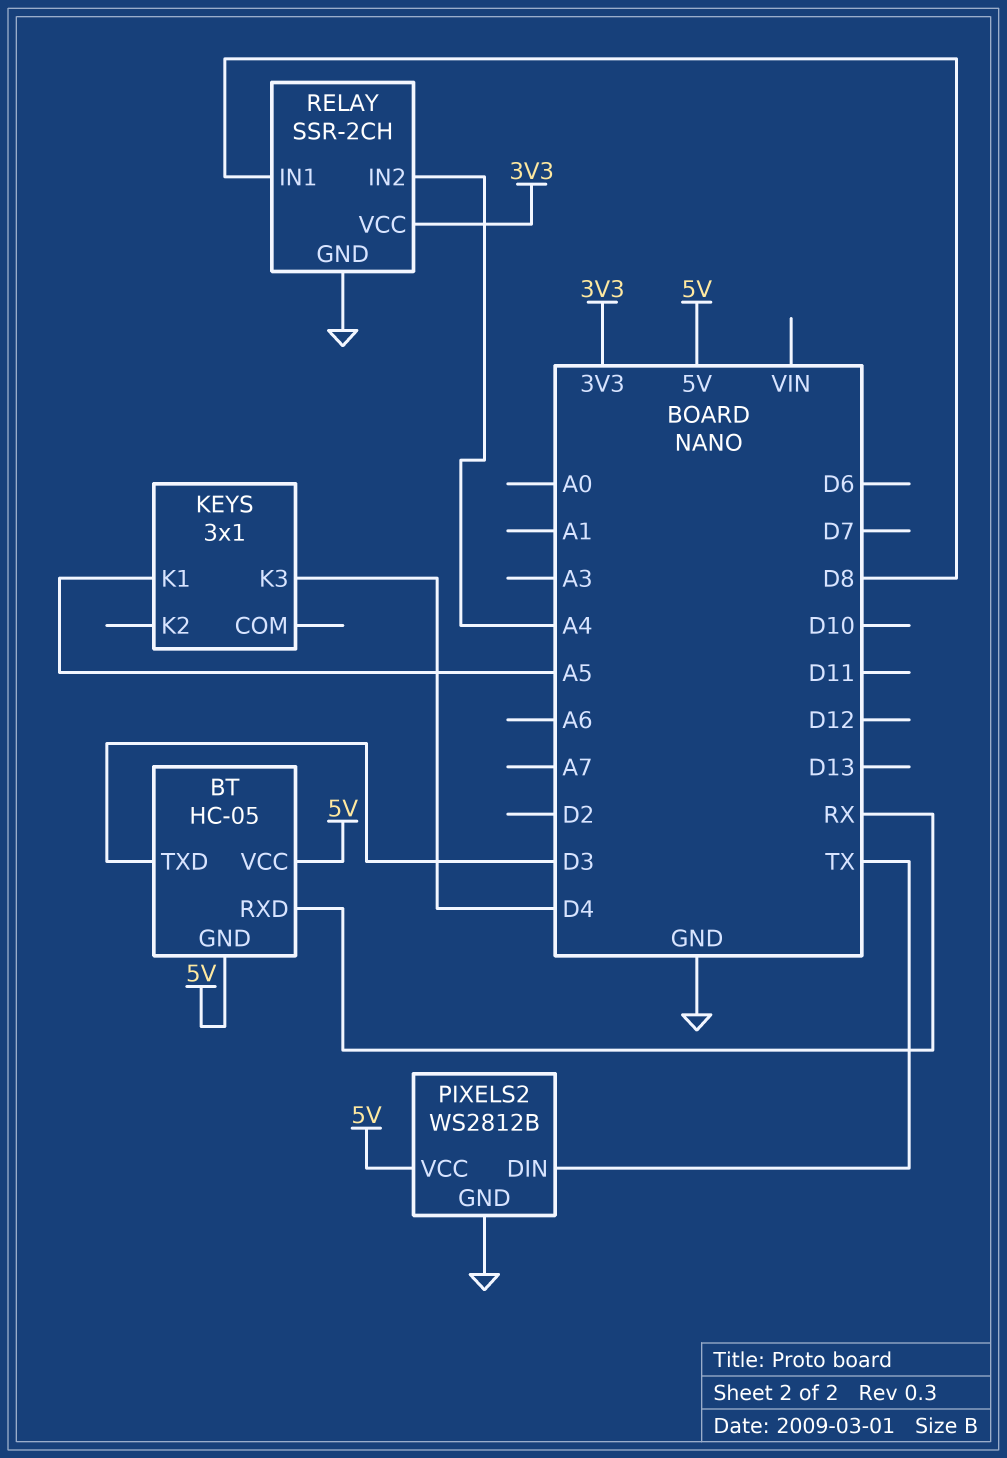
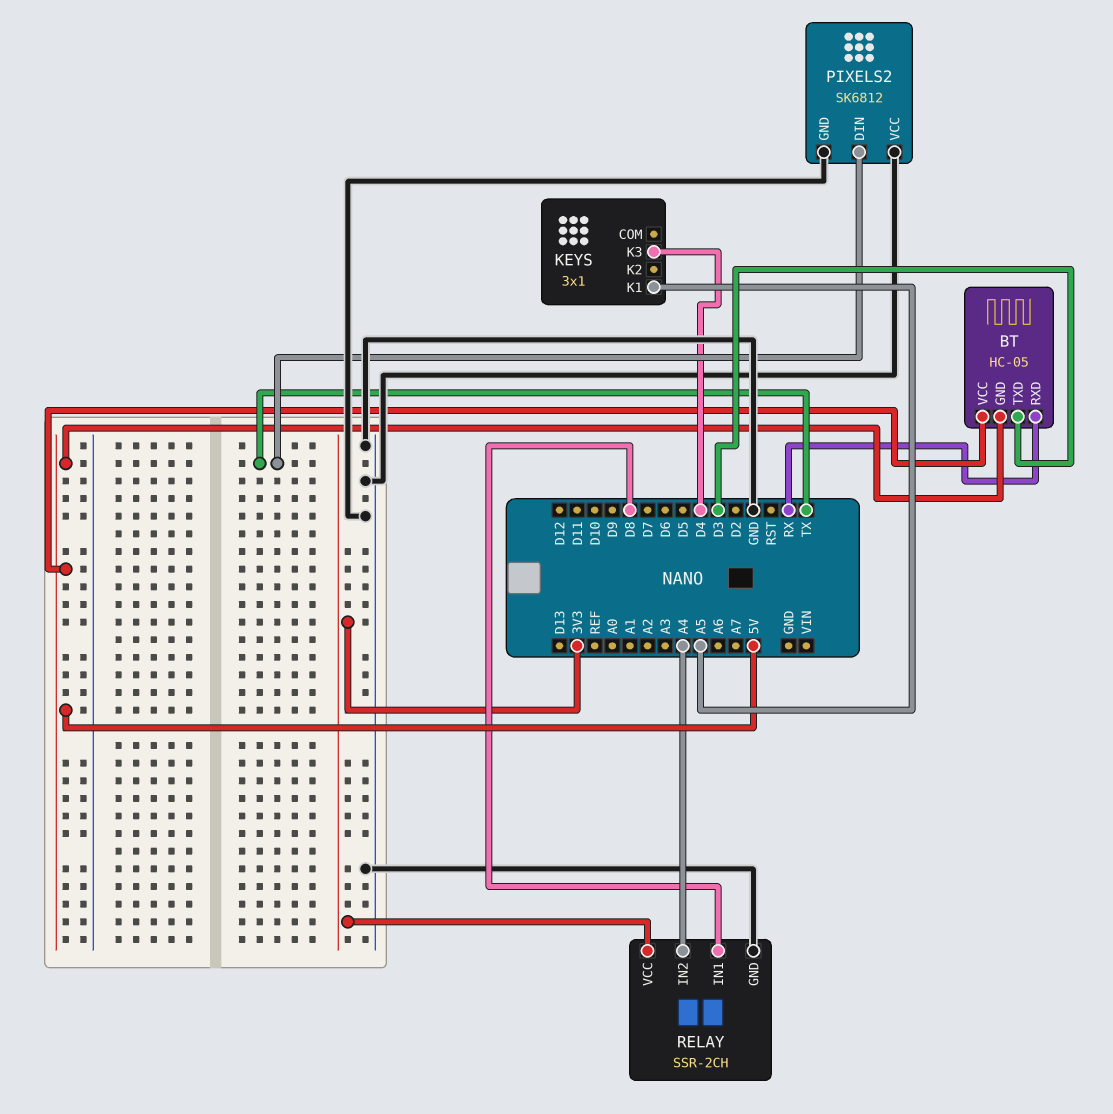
PIXELS2: WS2812B -> SK6812
PIXELS2 pin VCC: 5V -> GND

